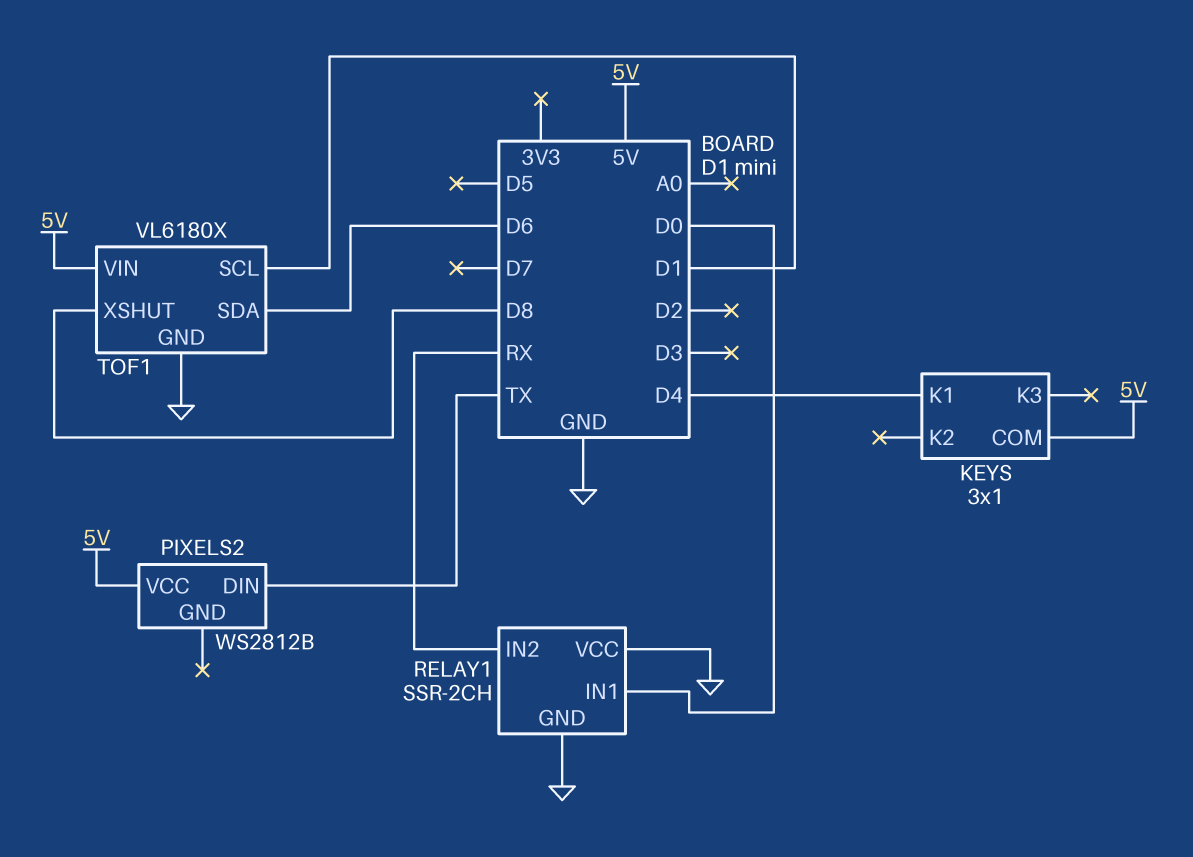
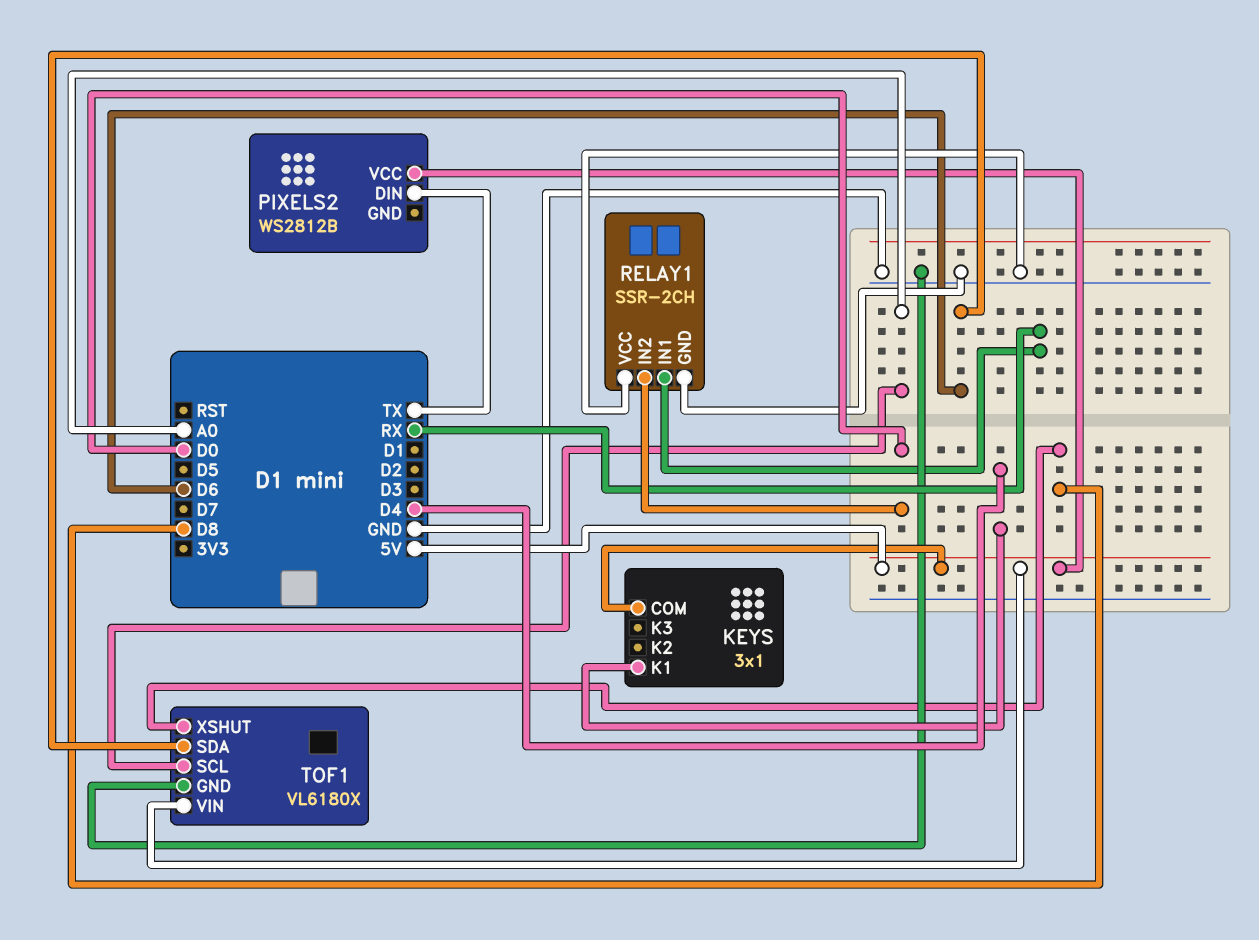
RELAY1 pin IN1: D0 -> RX
RELAY1 pin IN2: RX -> D0
TOF1 pin SCL: D1 -> A0

